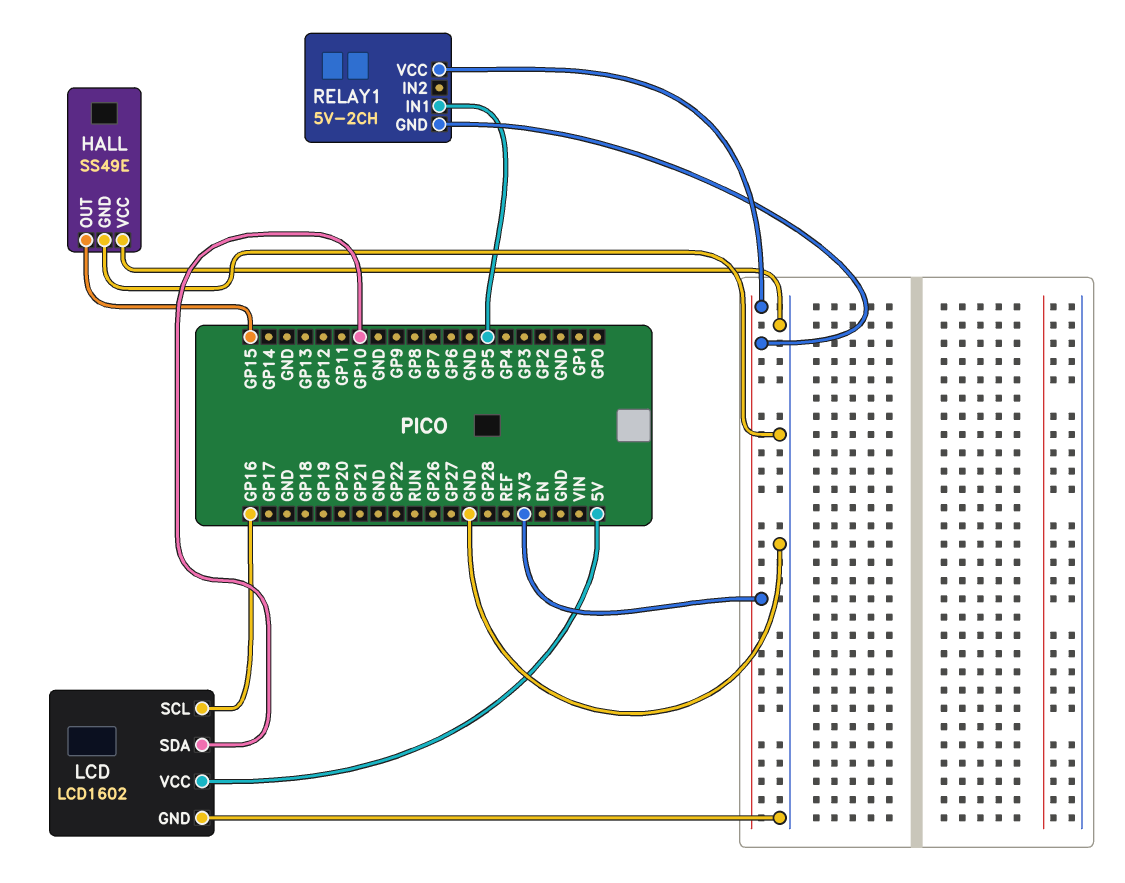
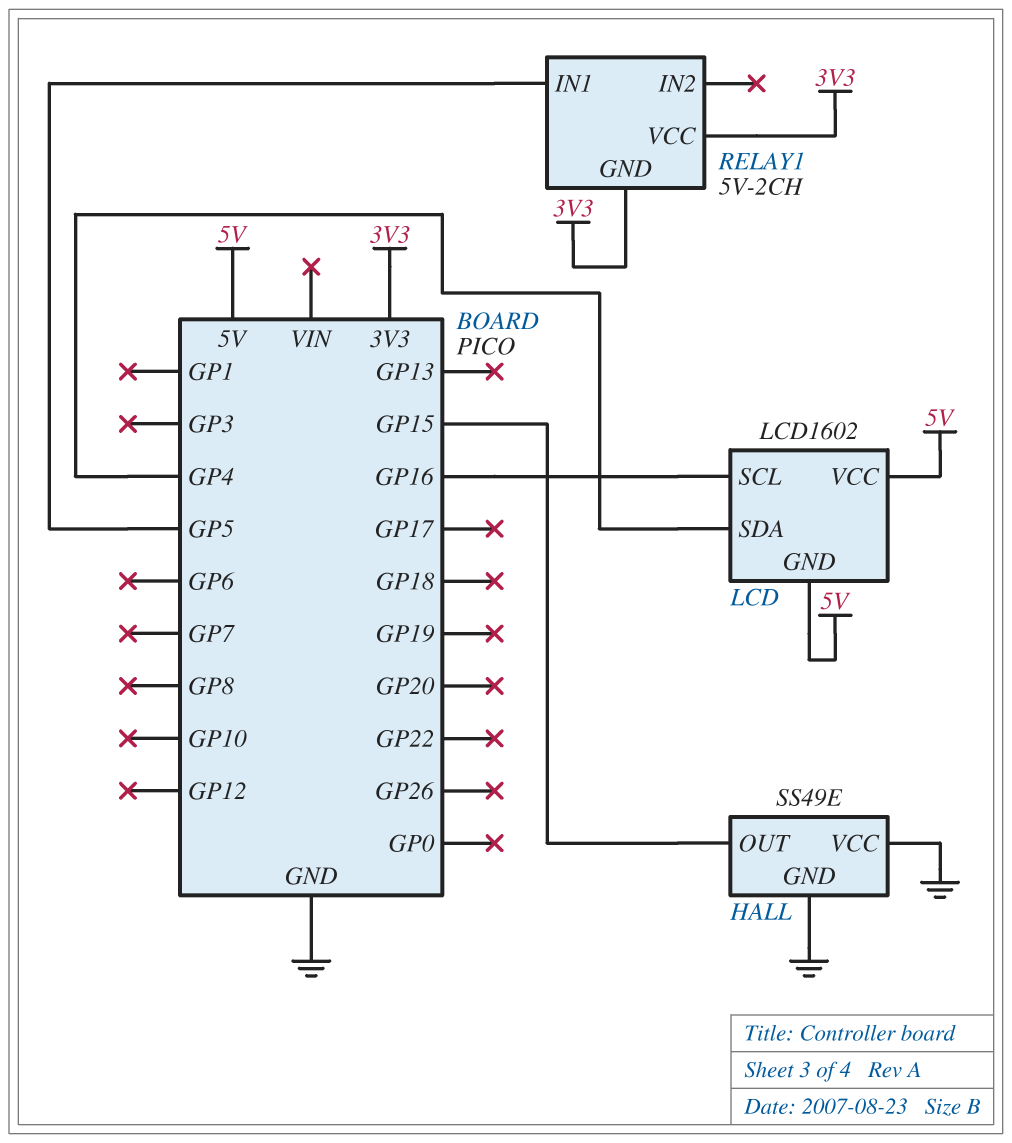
LCD pin GND: GND -> 5V
LCD pin SDA: GP10 -> GP4

